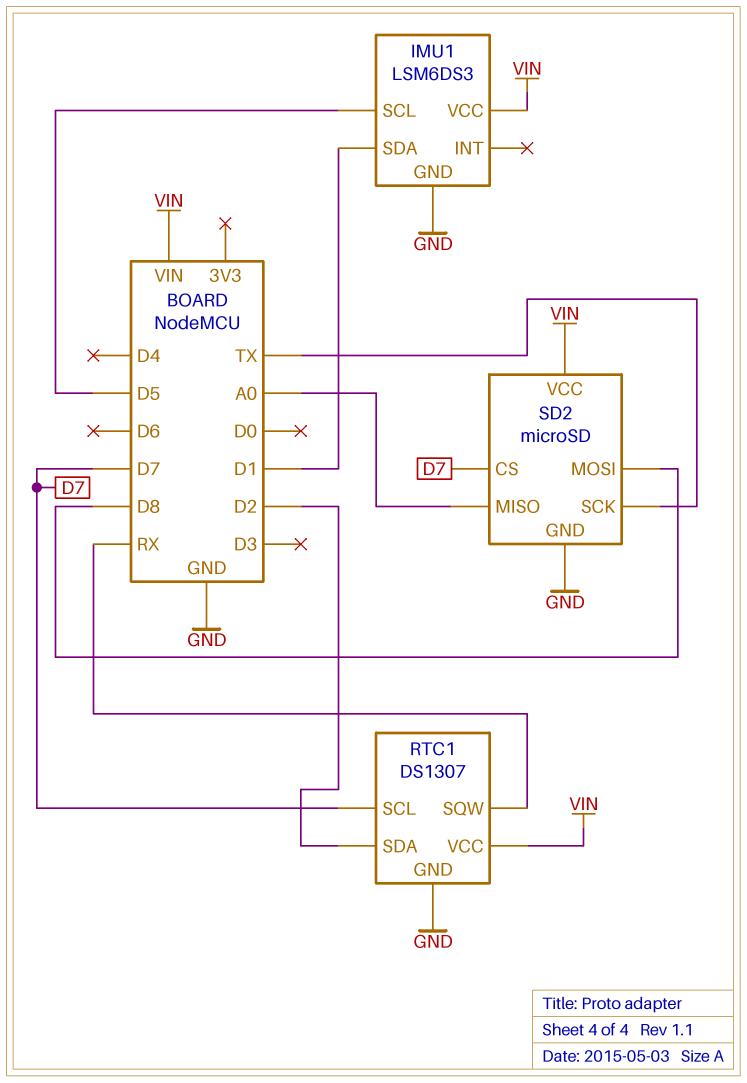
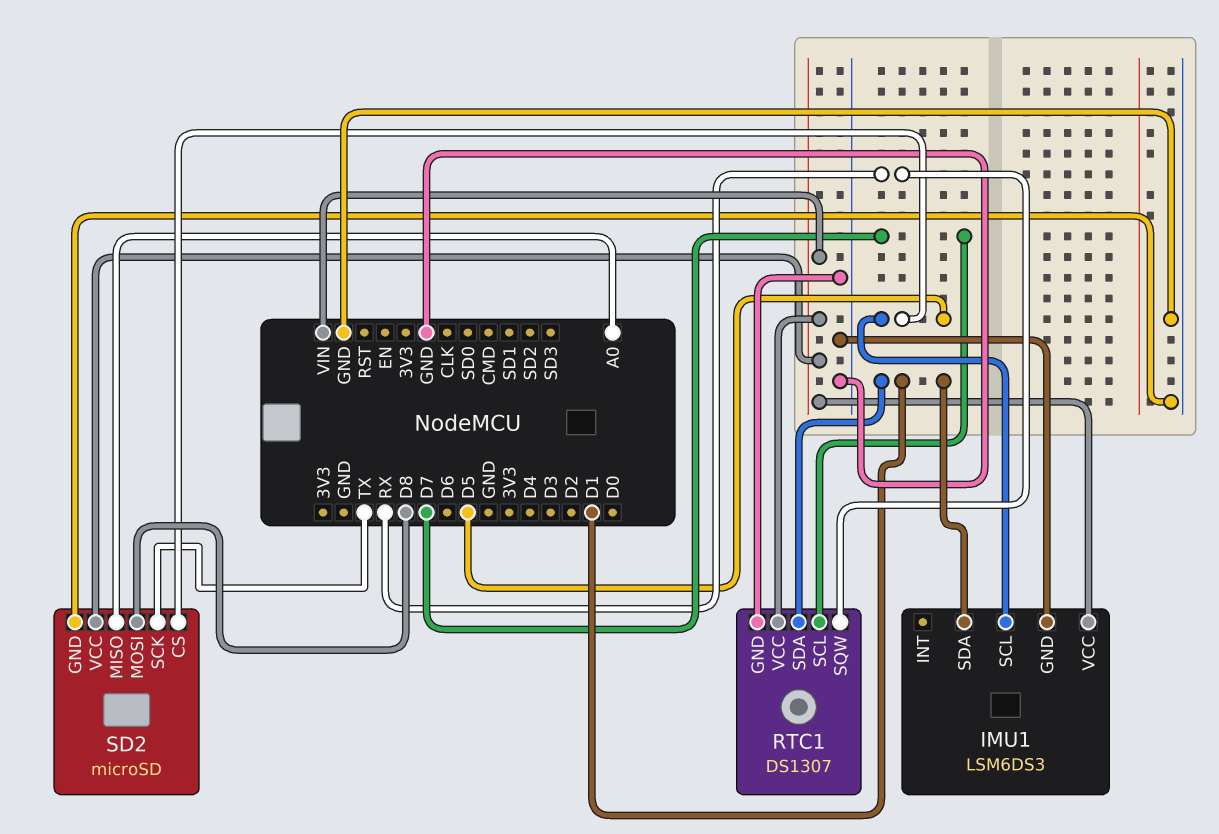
RTC1 pin SDA: D2 -> D1
SD2 pin CS: D7 -> D5

